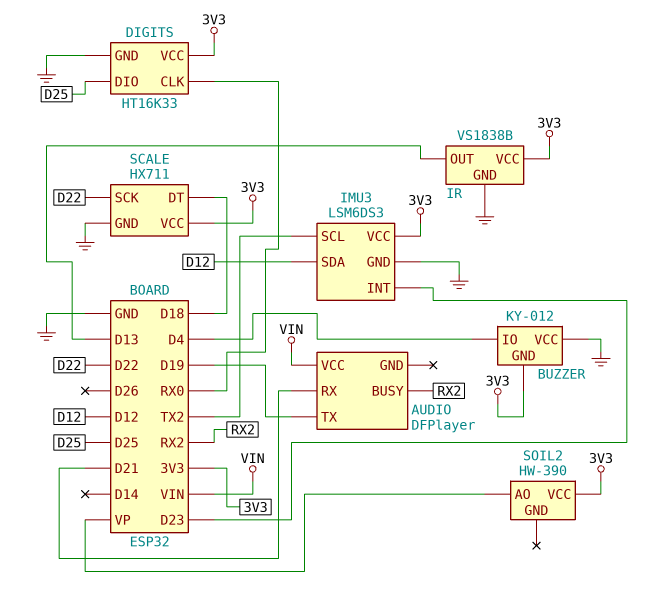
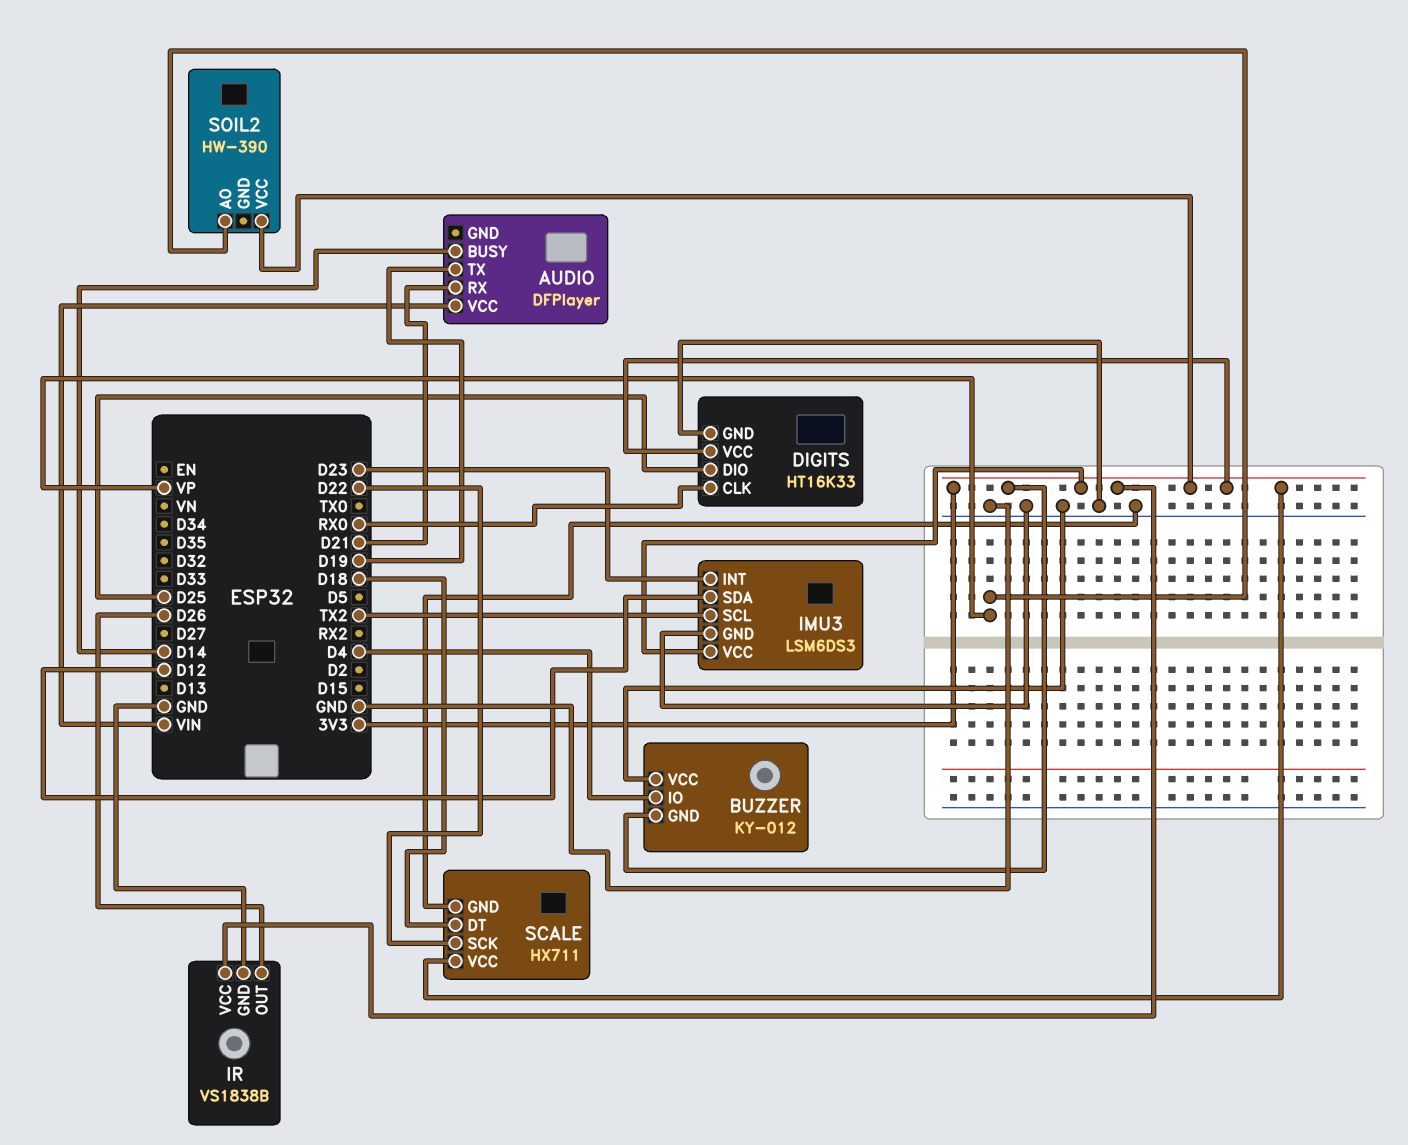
AUDIO pin BUSY: RX2 -> D14
IR pin OUT: D13 -> D26

